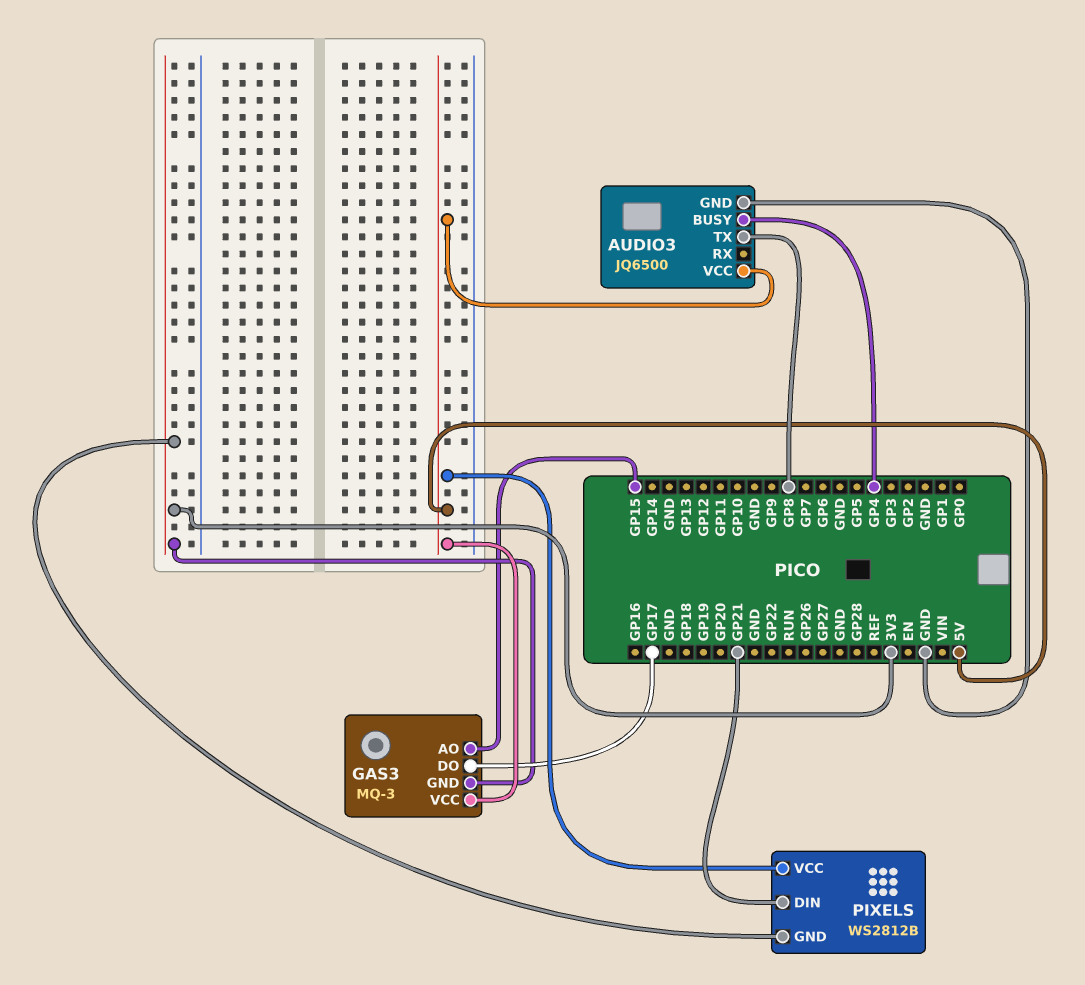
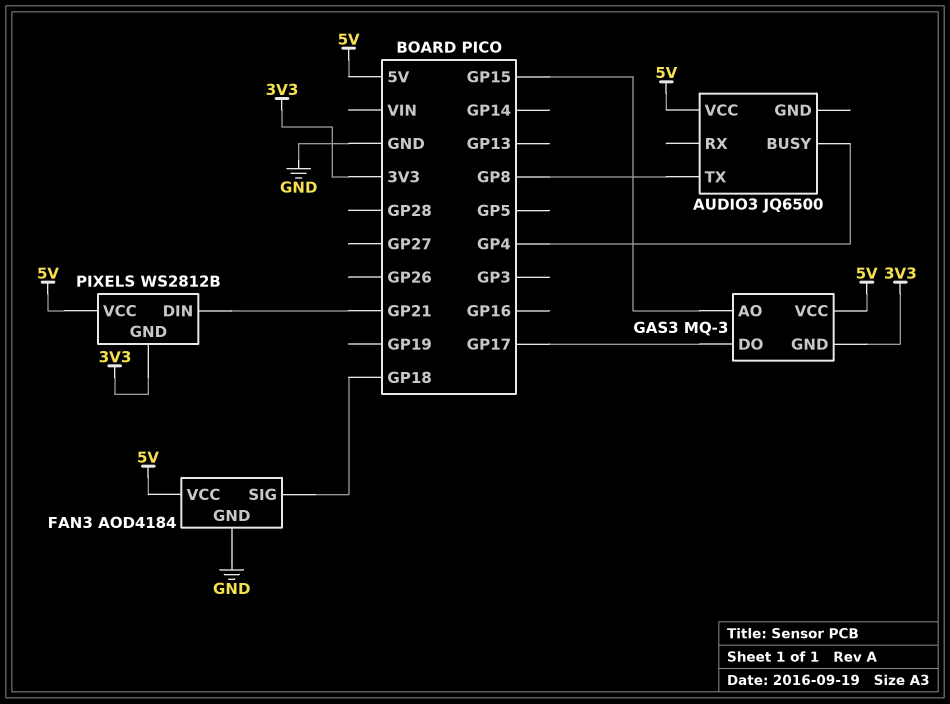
AUDIO3 pin GND: GND -> none
FAN3: none -> AOD4184
FAN3 pin GND: none -> GND
FAN3 pin SIG: none -> GP18
FAN3 pin VCC: none -> 5V

